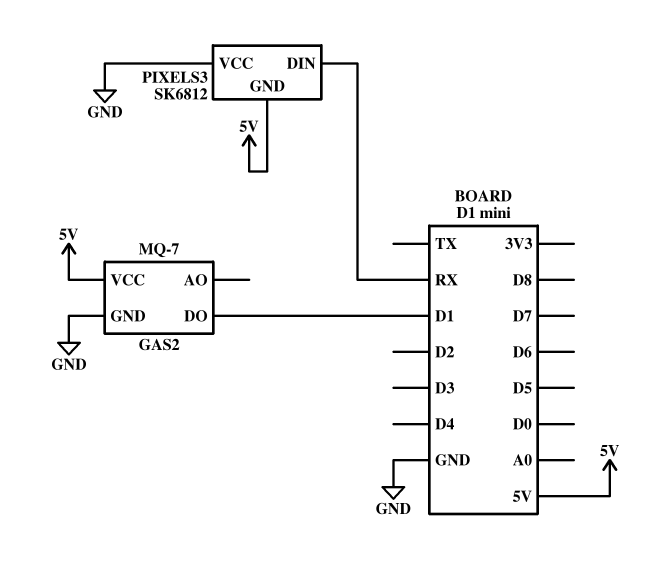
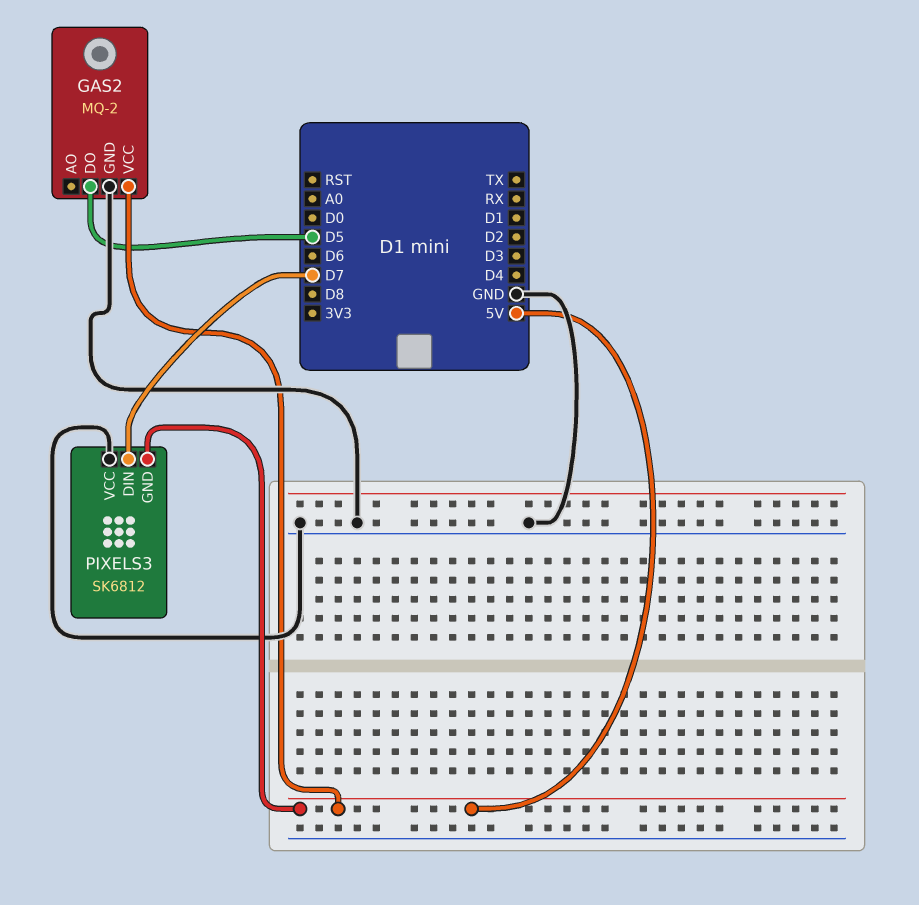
GAS2: MQ-7 -> MQ-2
GAS2 pin DO: D1 -> D5
PIXELS3 pin DIN: RX -> D7

